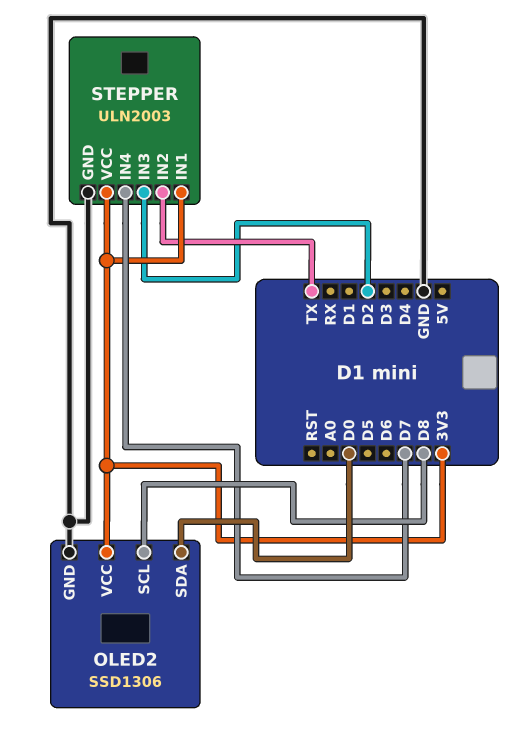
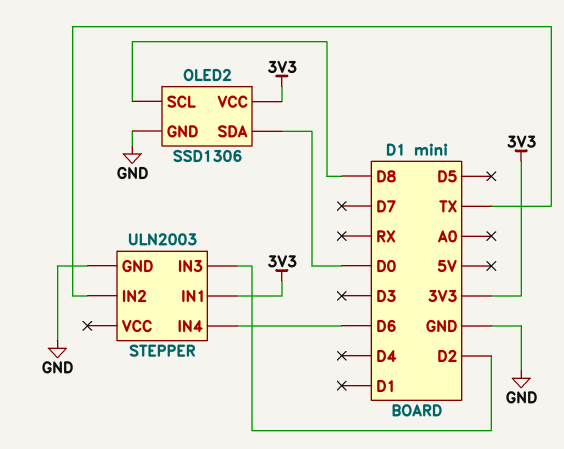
STEPPER pin IN4: D7 -> D6
STEPPER pin VCC: 3V3 -> none

